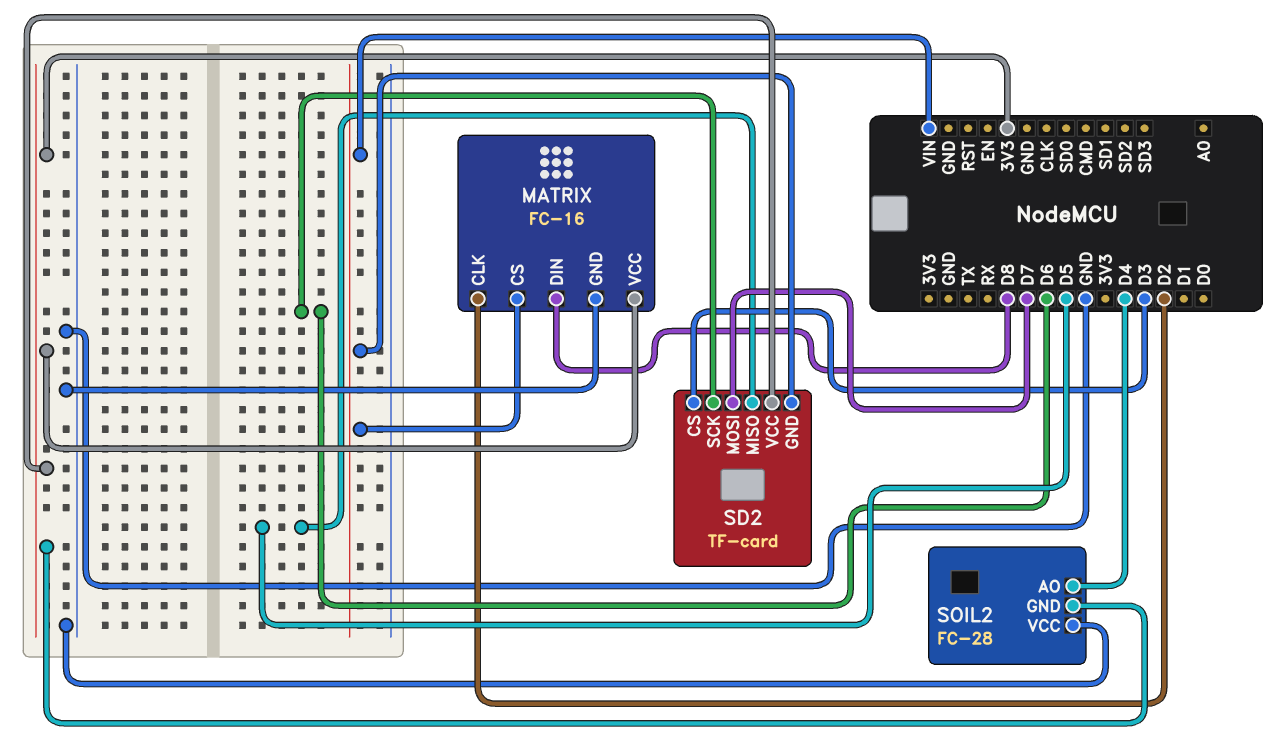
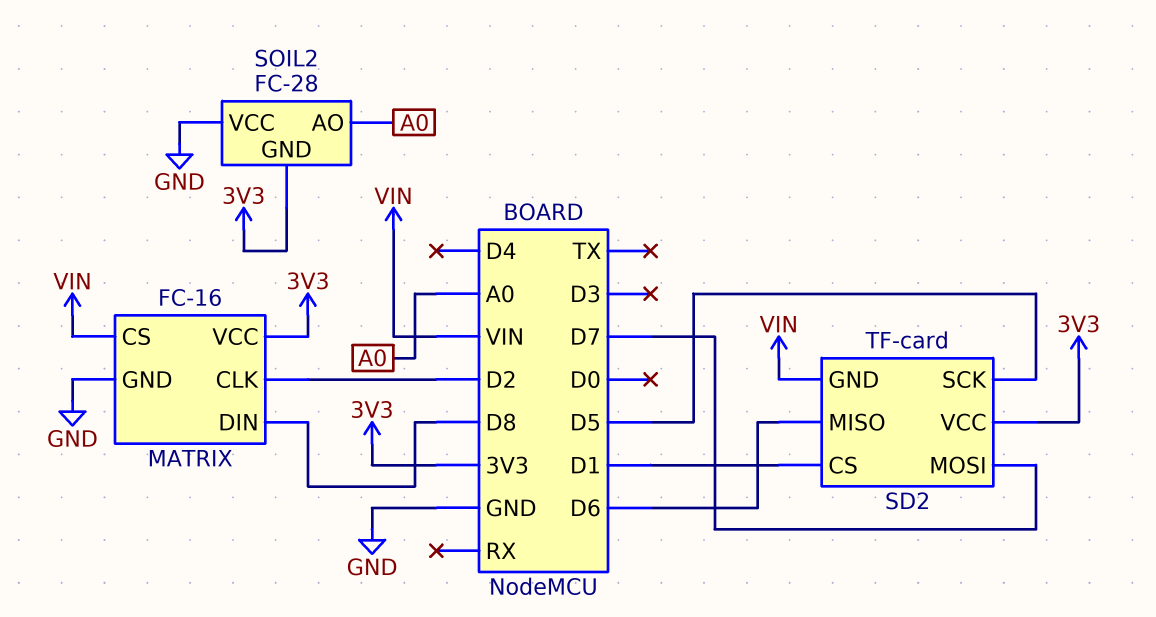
SD2 pin CS: D3 -> D1
SD2 pin MISO: D5 -> D6
SD2 pin SCK: D6 -> D5
SOIL2 pin AO: D4 -> A0

